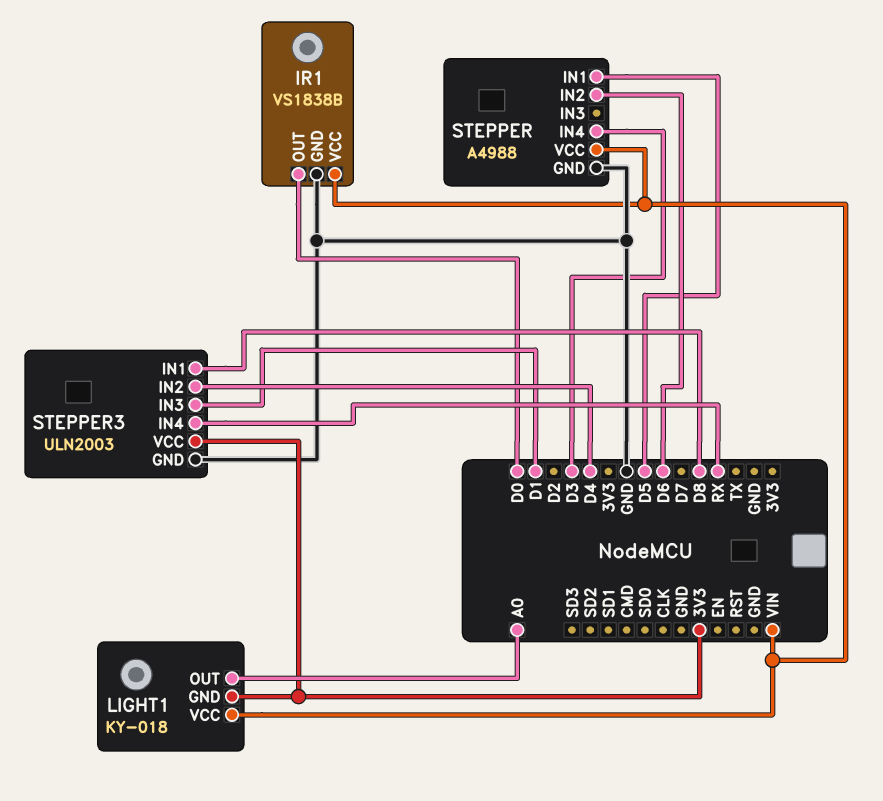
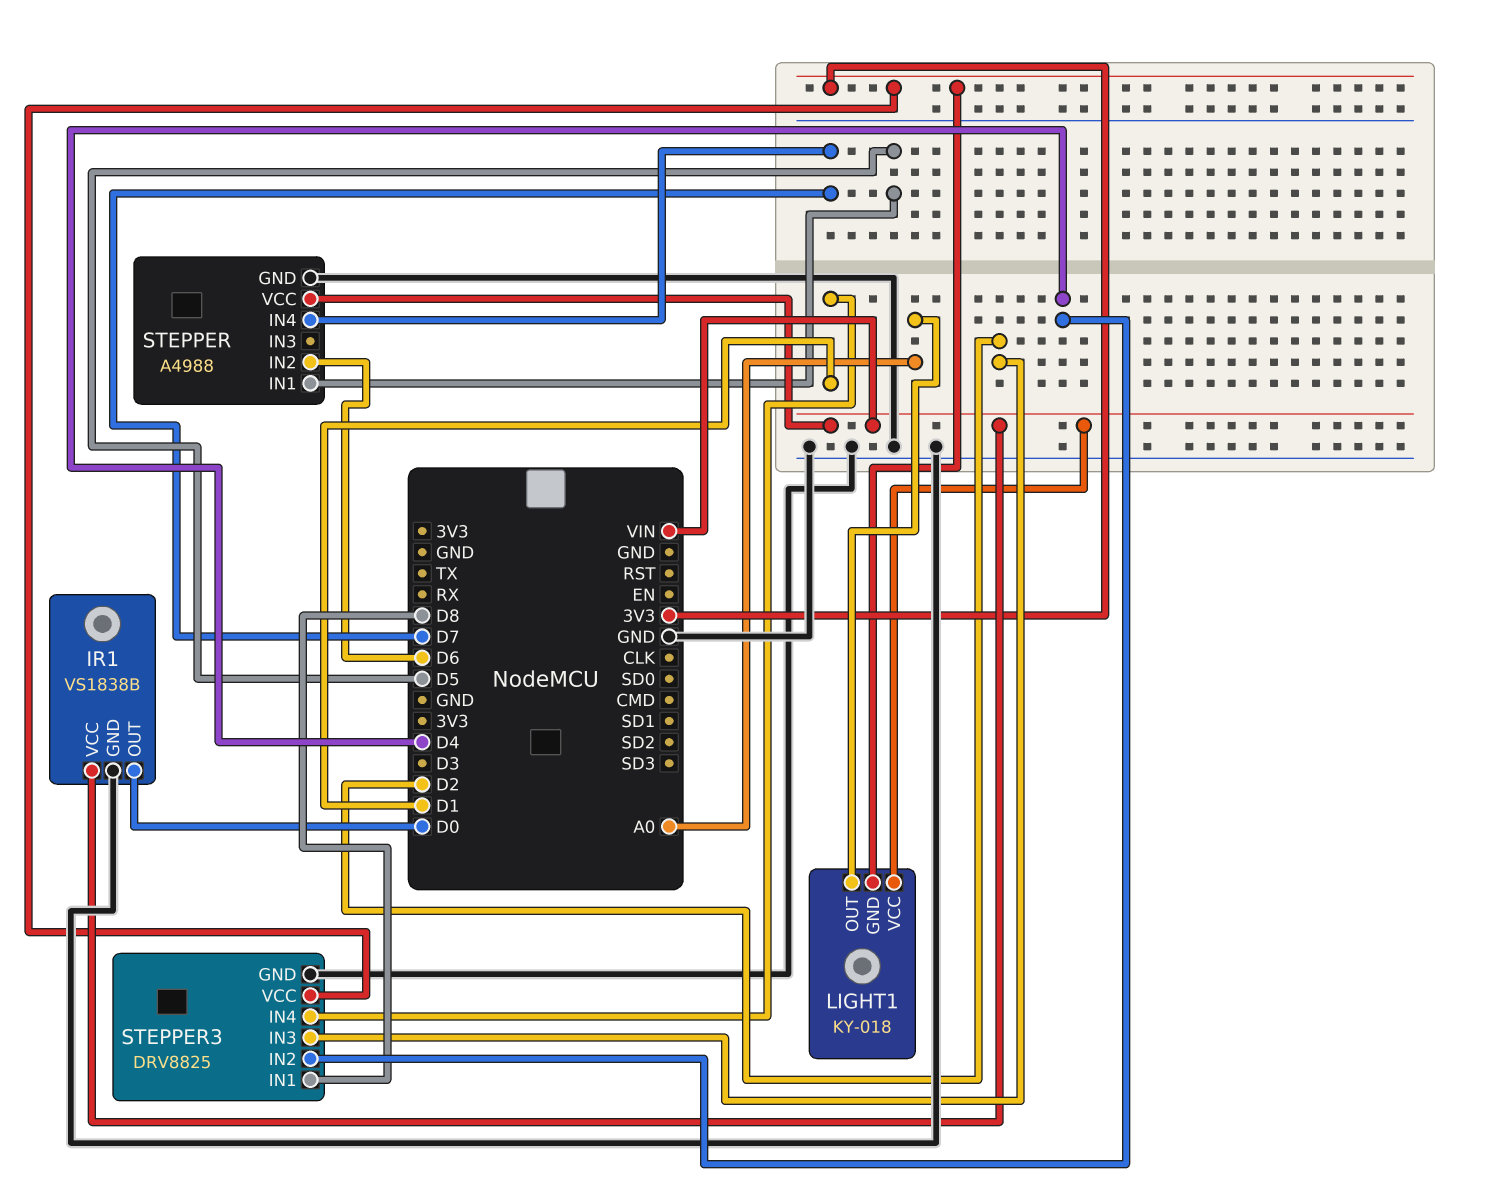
STEPPER pin IN4: D3 -> D7
STEPPER3: ULN2003 -> DRV8825
STEPPER3 pin IN3: D1 -> D2
STEPPER3 pin IN4: RX -> D1

